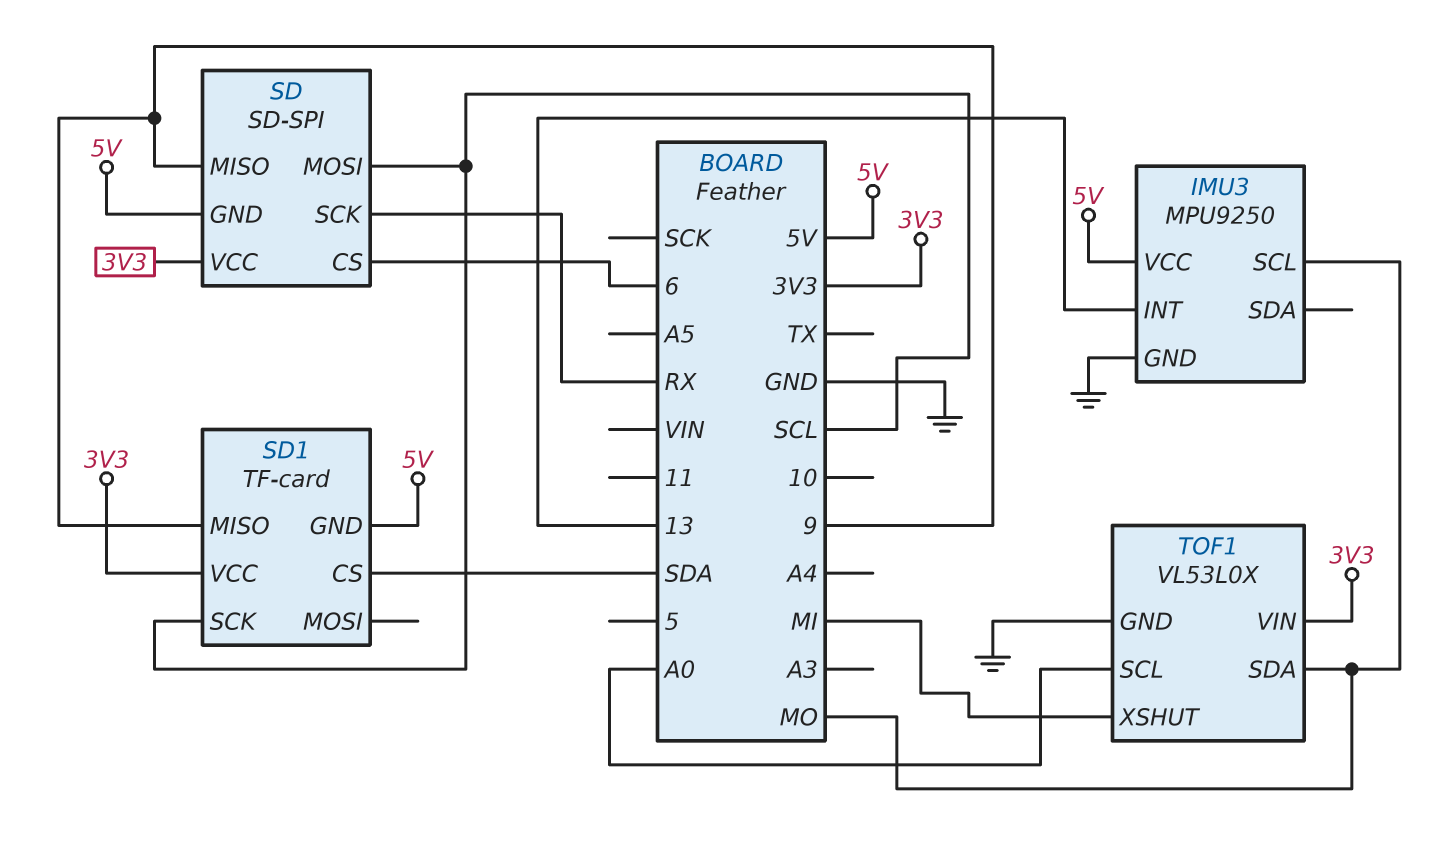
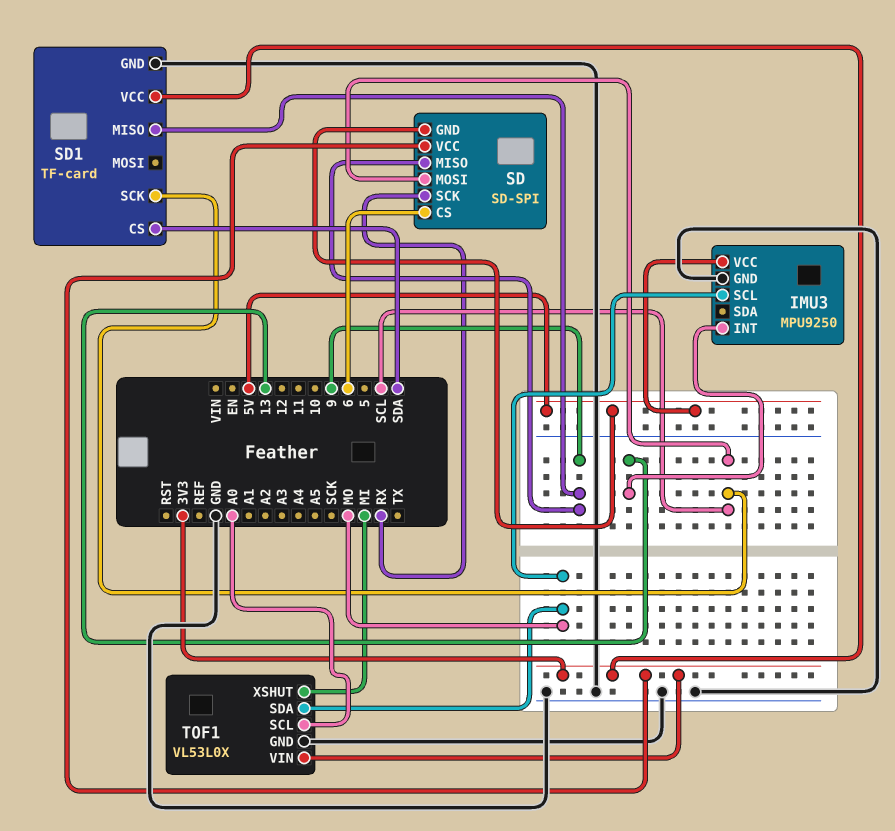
SD1 pin GND: 5V -> GND

